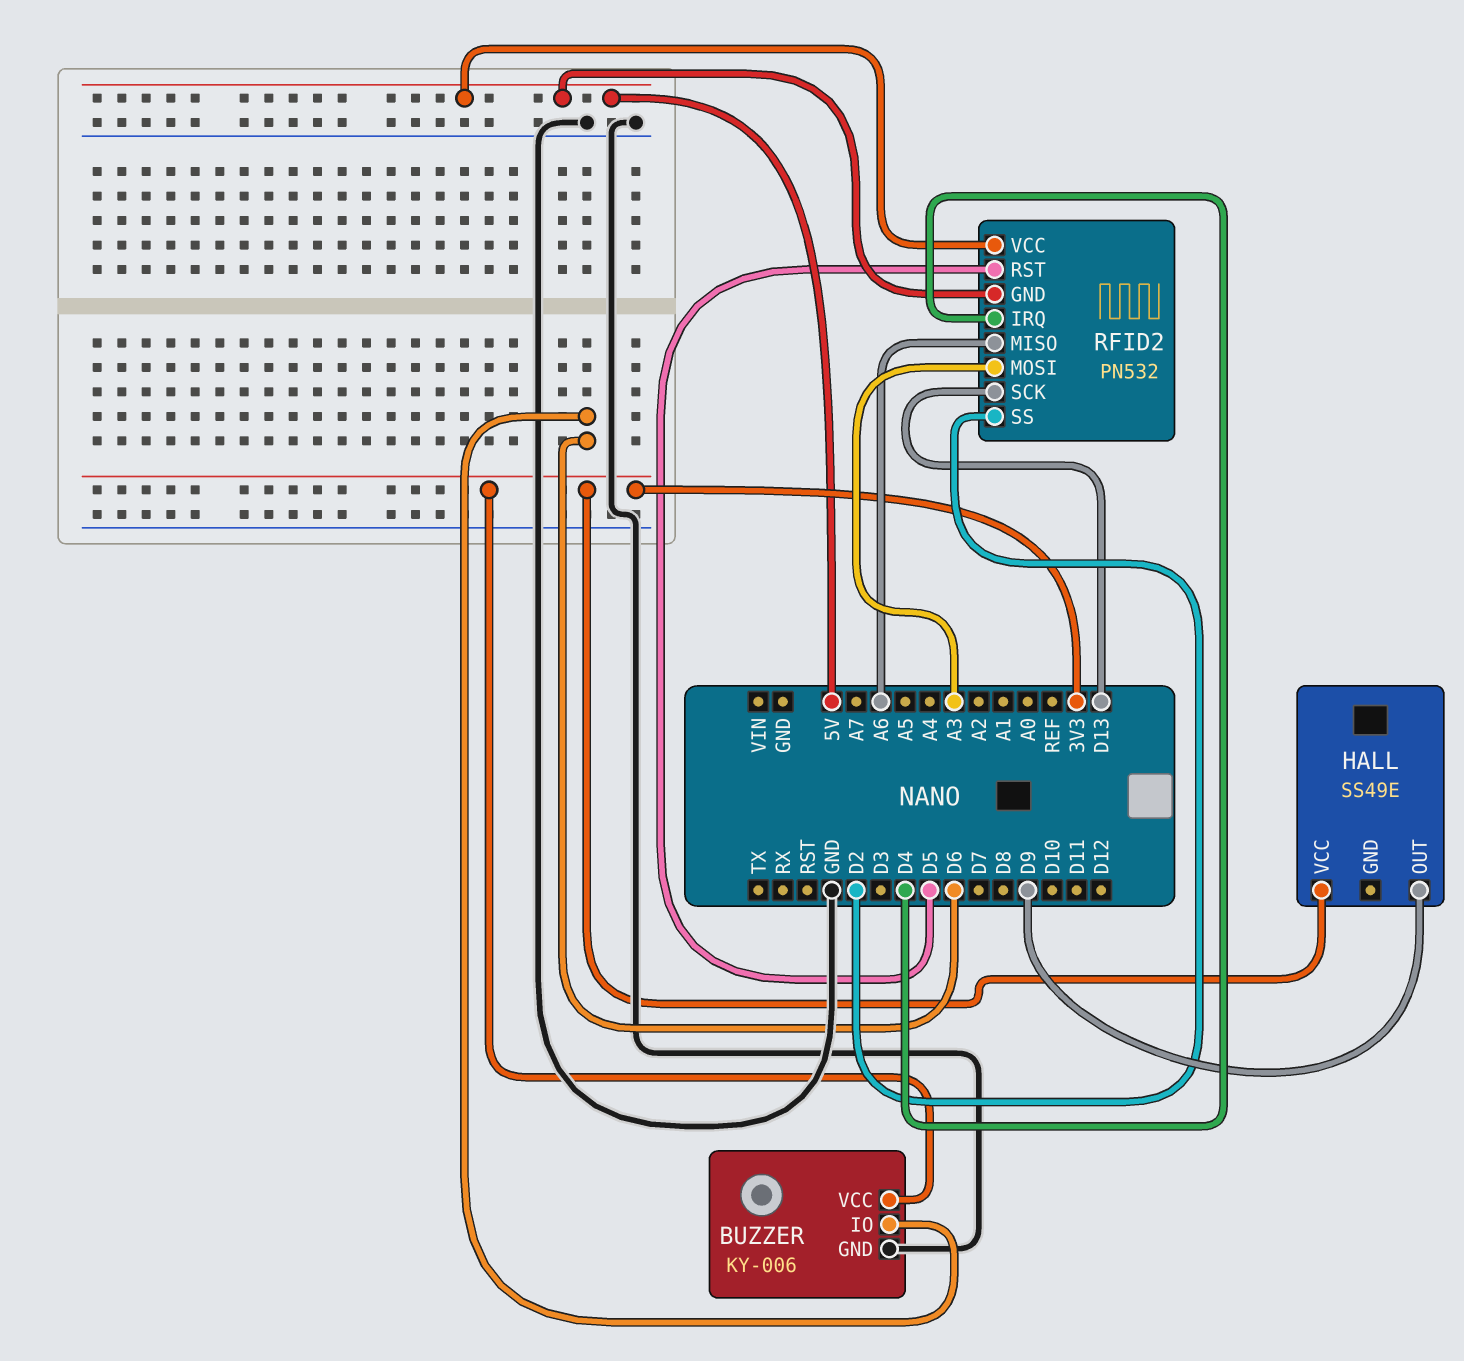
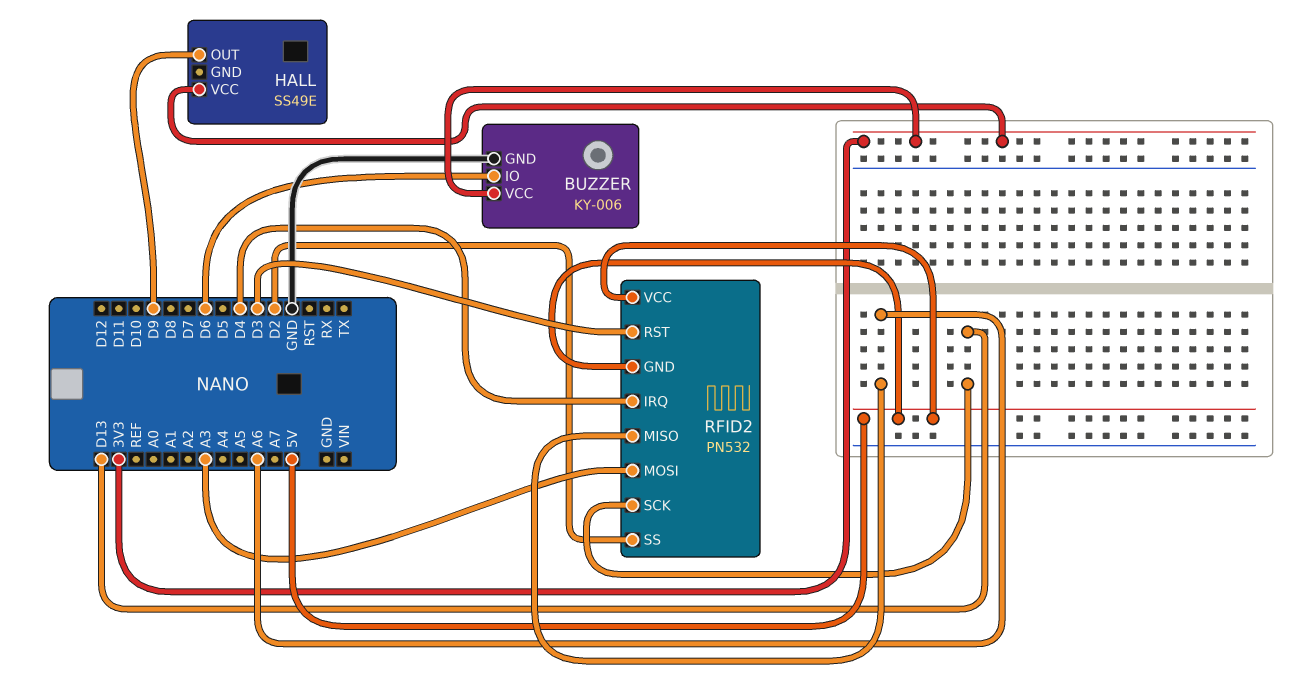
RFID2 pin RST: D5 -> D3

